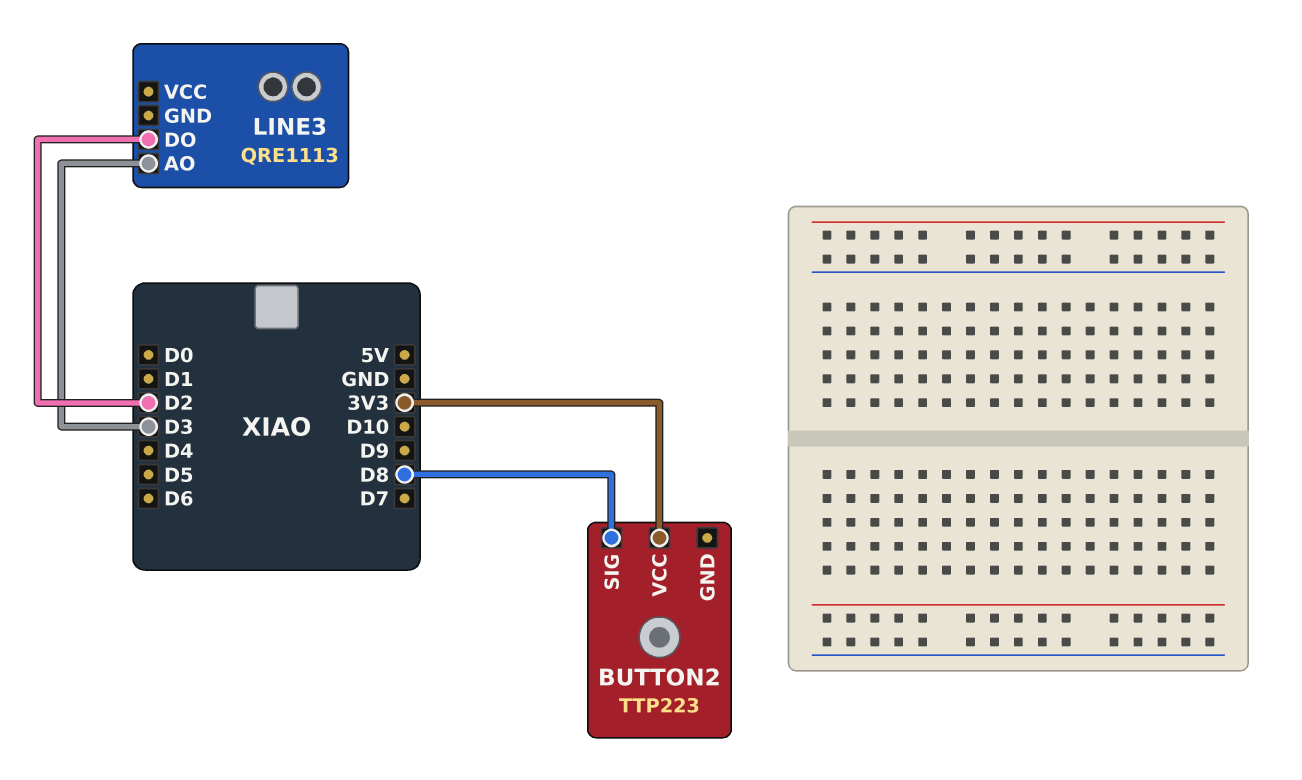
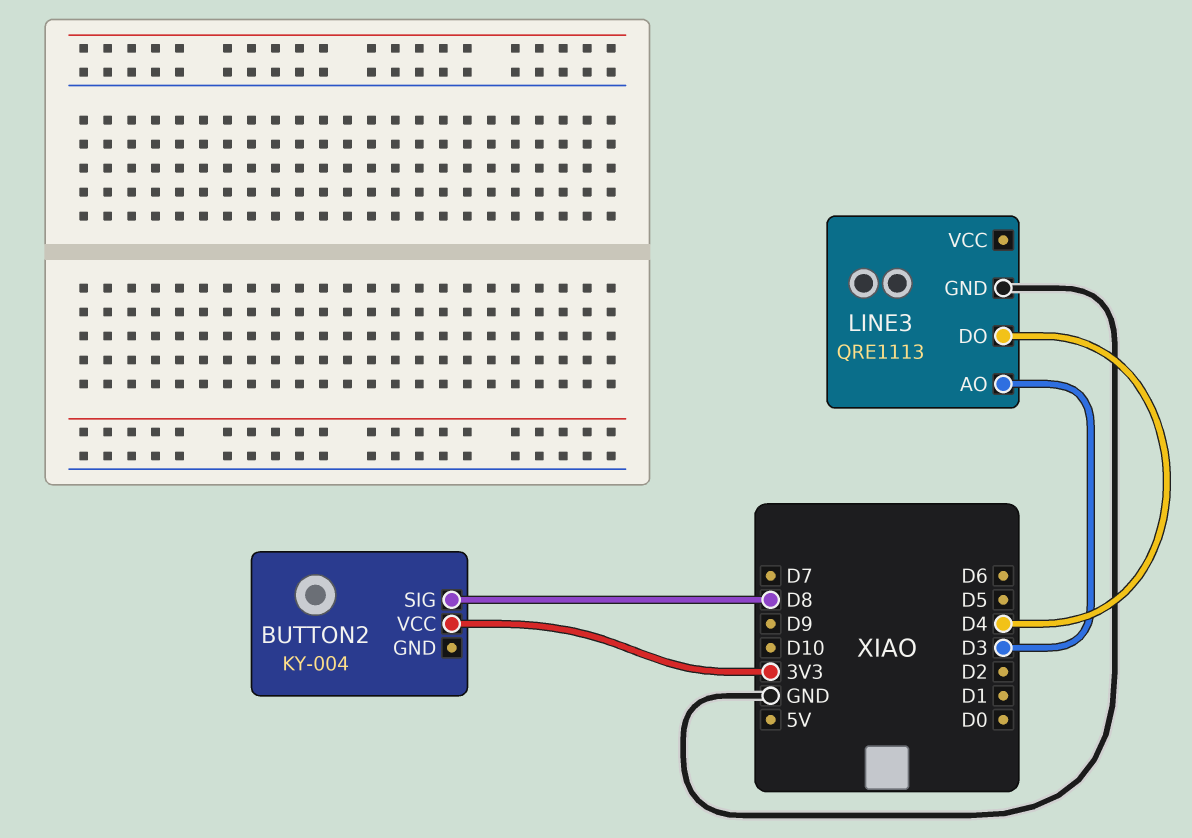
BUTTON2: TTP223 -> KY-004
LINE3 pin DO: D2 -> D4
LINE3 pin GND: none -> GND

